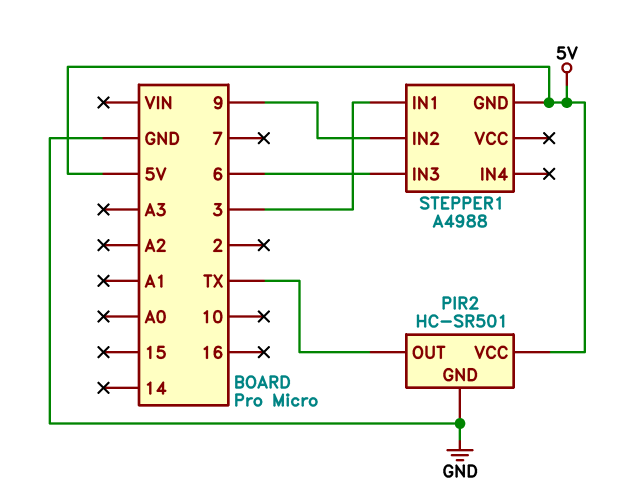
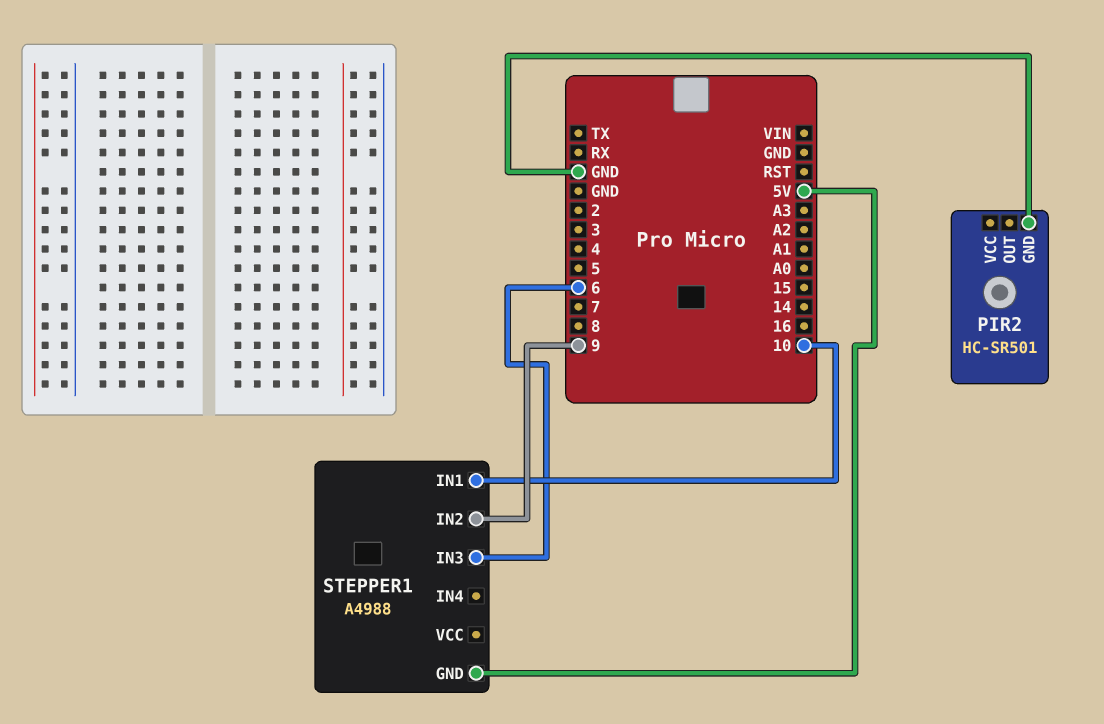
PIR2 pin OUT: TX -> none
PIR2 pin VCC: 5V -> none
STEPPER1 pin IN1: 3 -> 10

